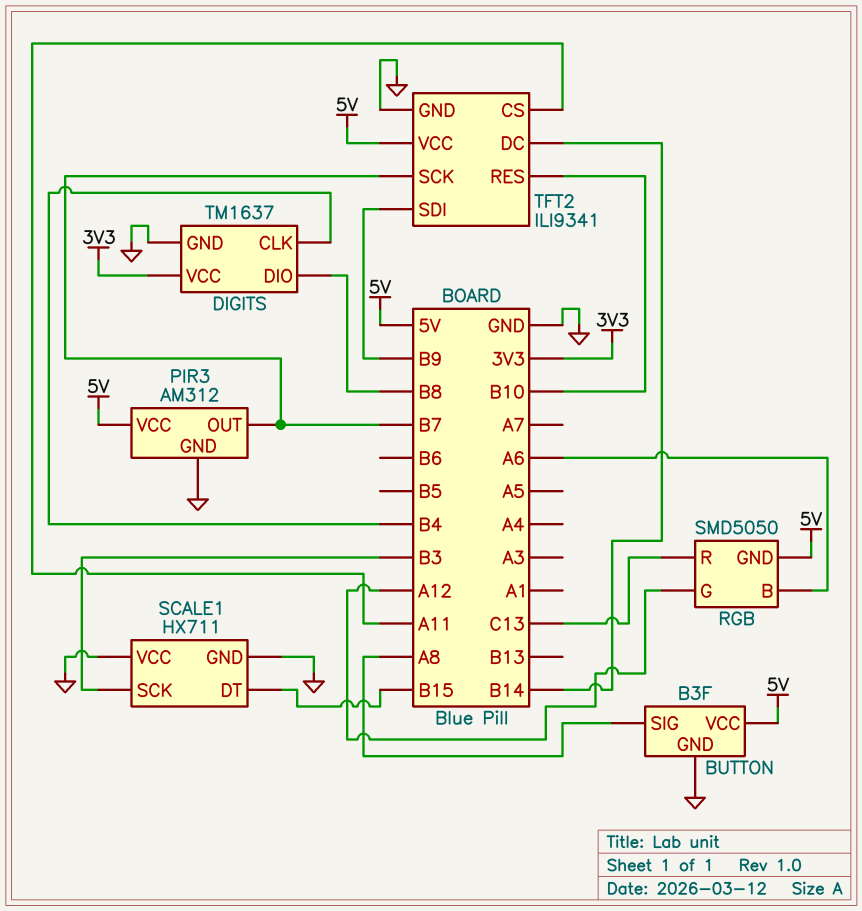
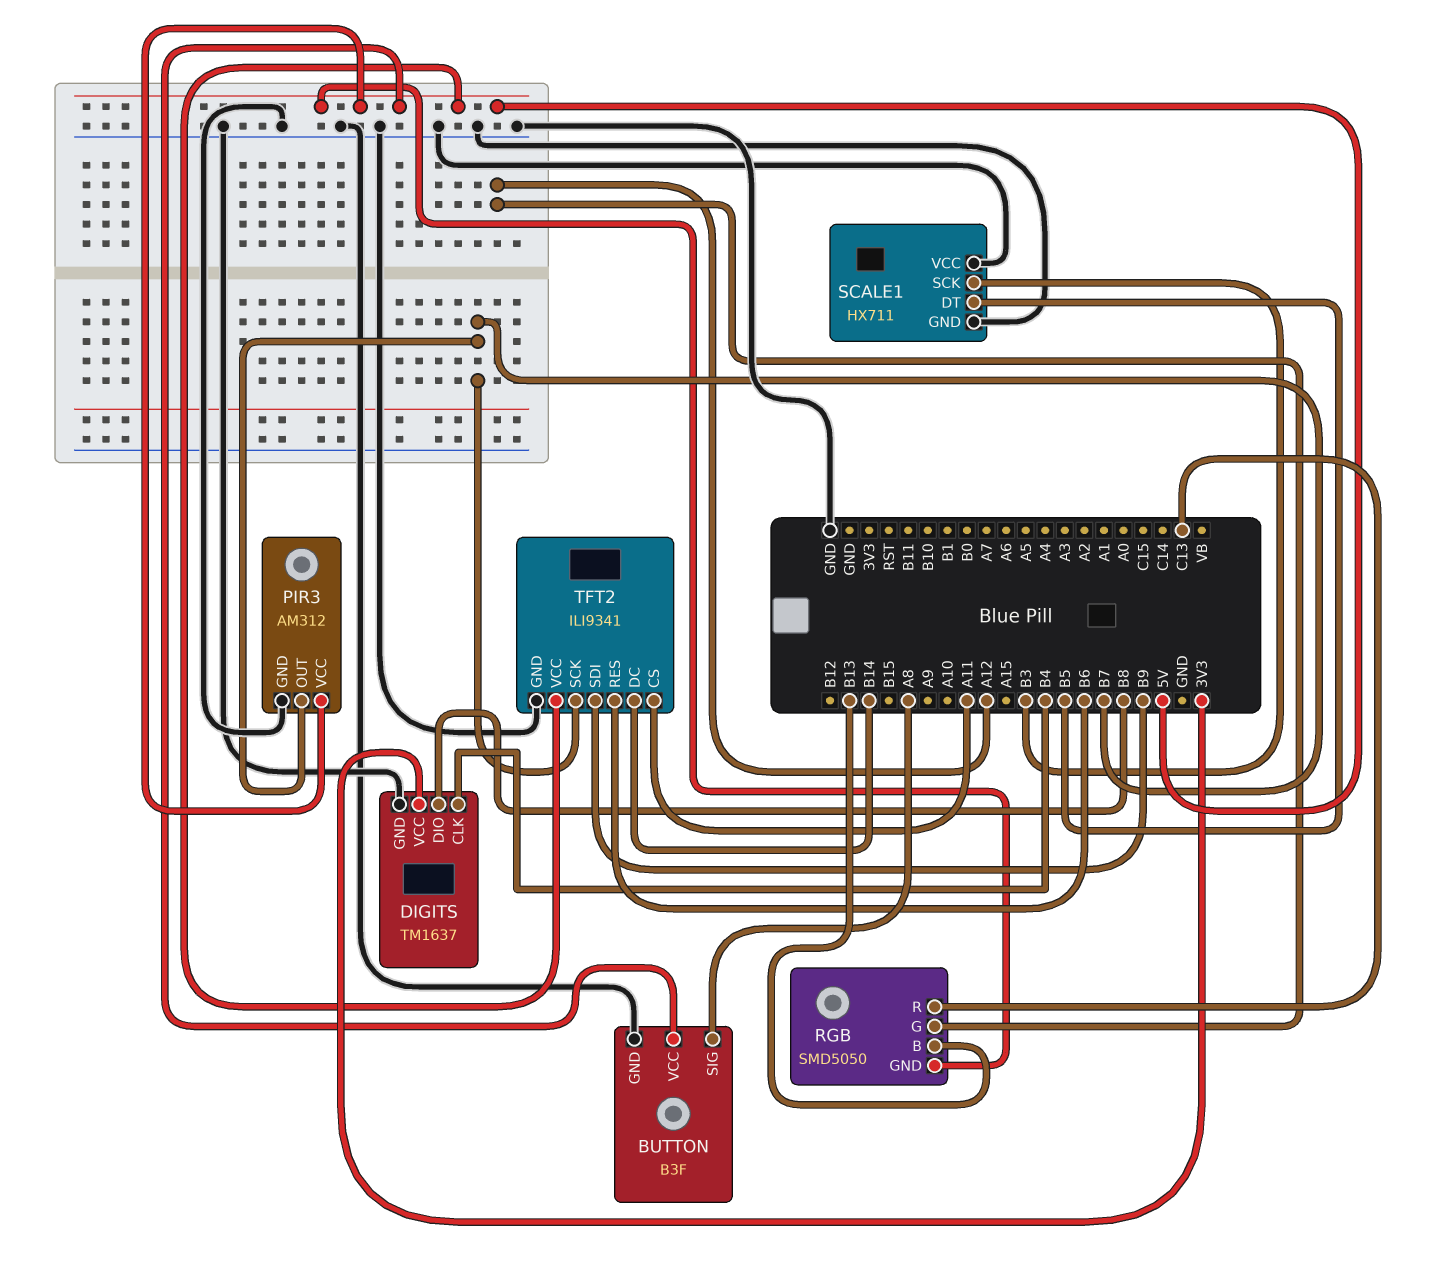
RGB pin B: A6 -> B13
SCALE1 pin DT: B15 -> B5
TFT2 pin RES: B10 -> B6

